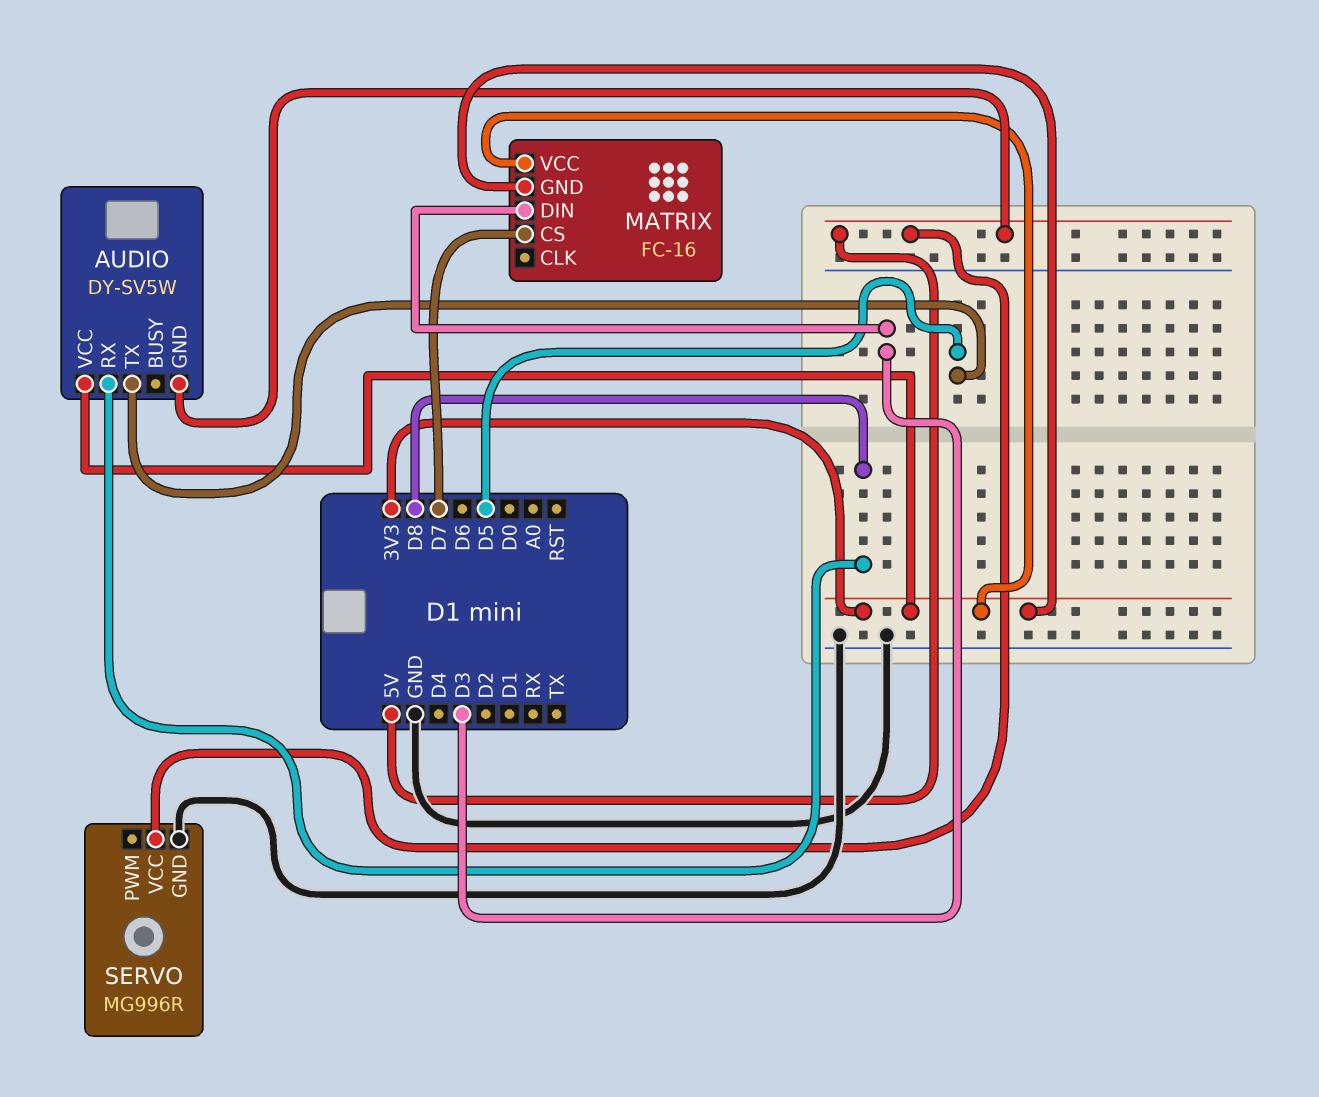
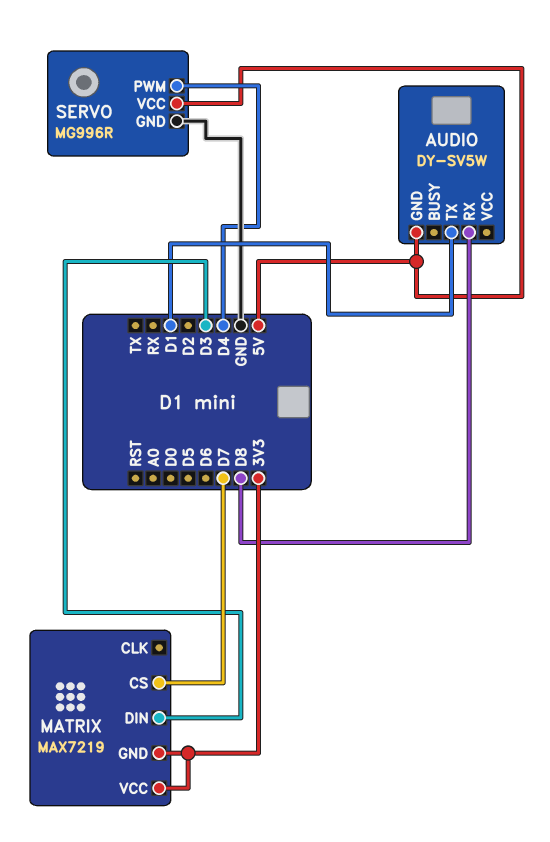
AUDIO pin TX: D5 -> D1
AUDIO pin VCC: 3V3 -> none
MATRIX: FC-16 -> MAX7219
SERVO pin PWM: none -> D4

